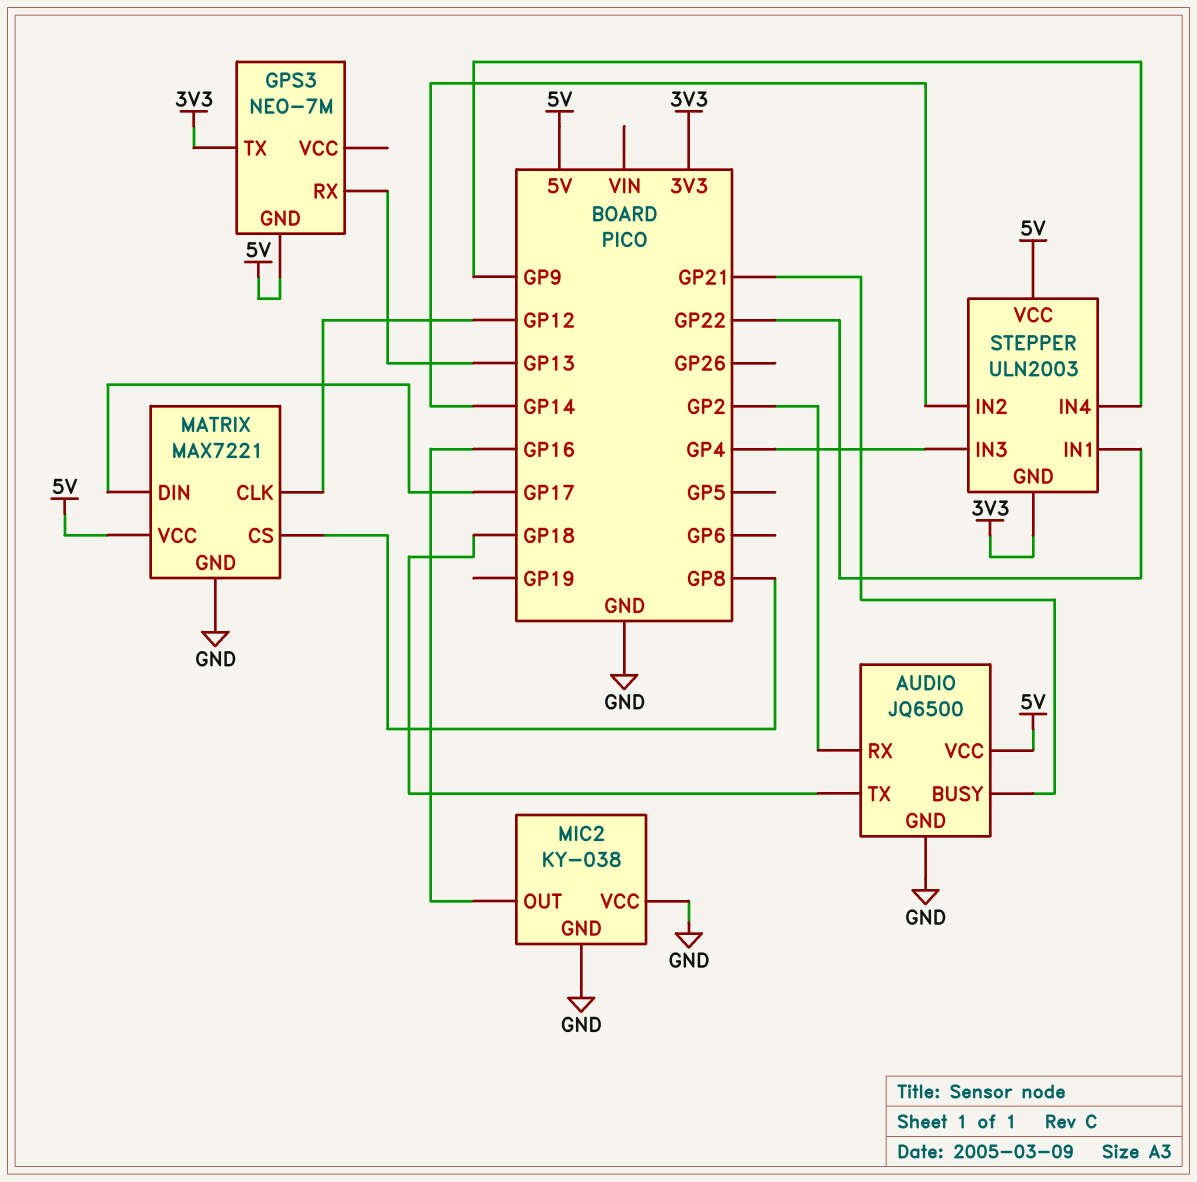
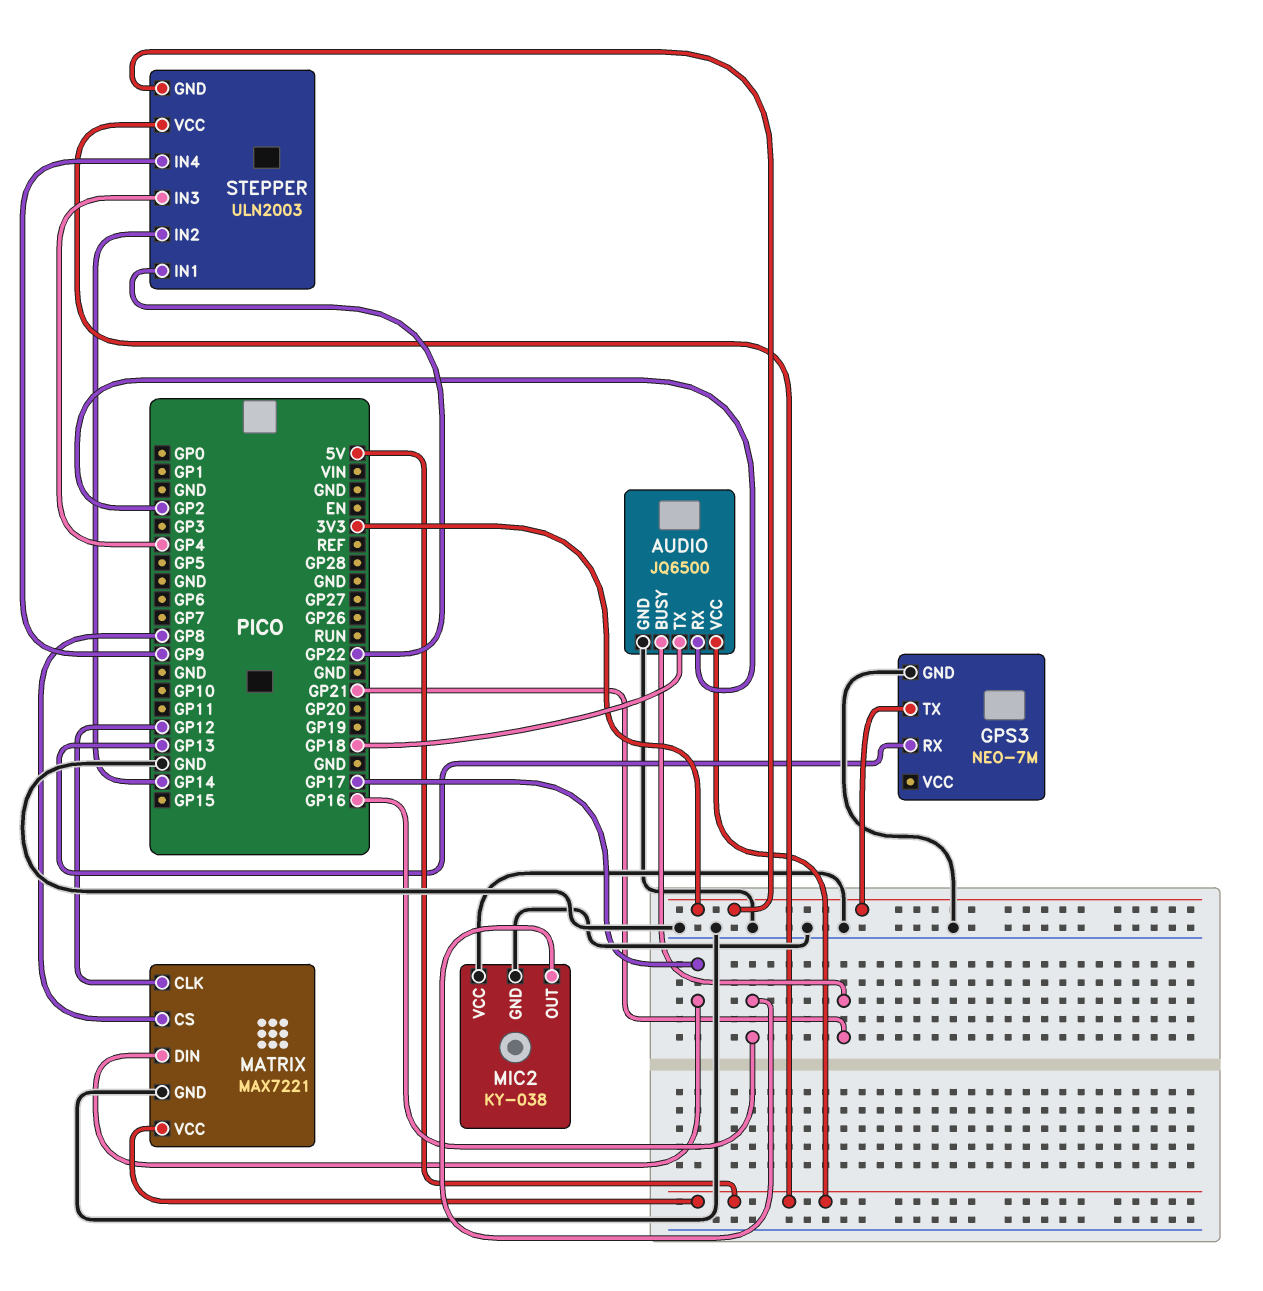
GPS3 pin GND: 5V -> GND

